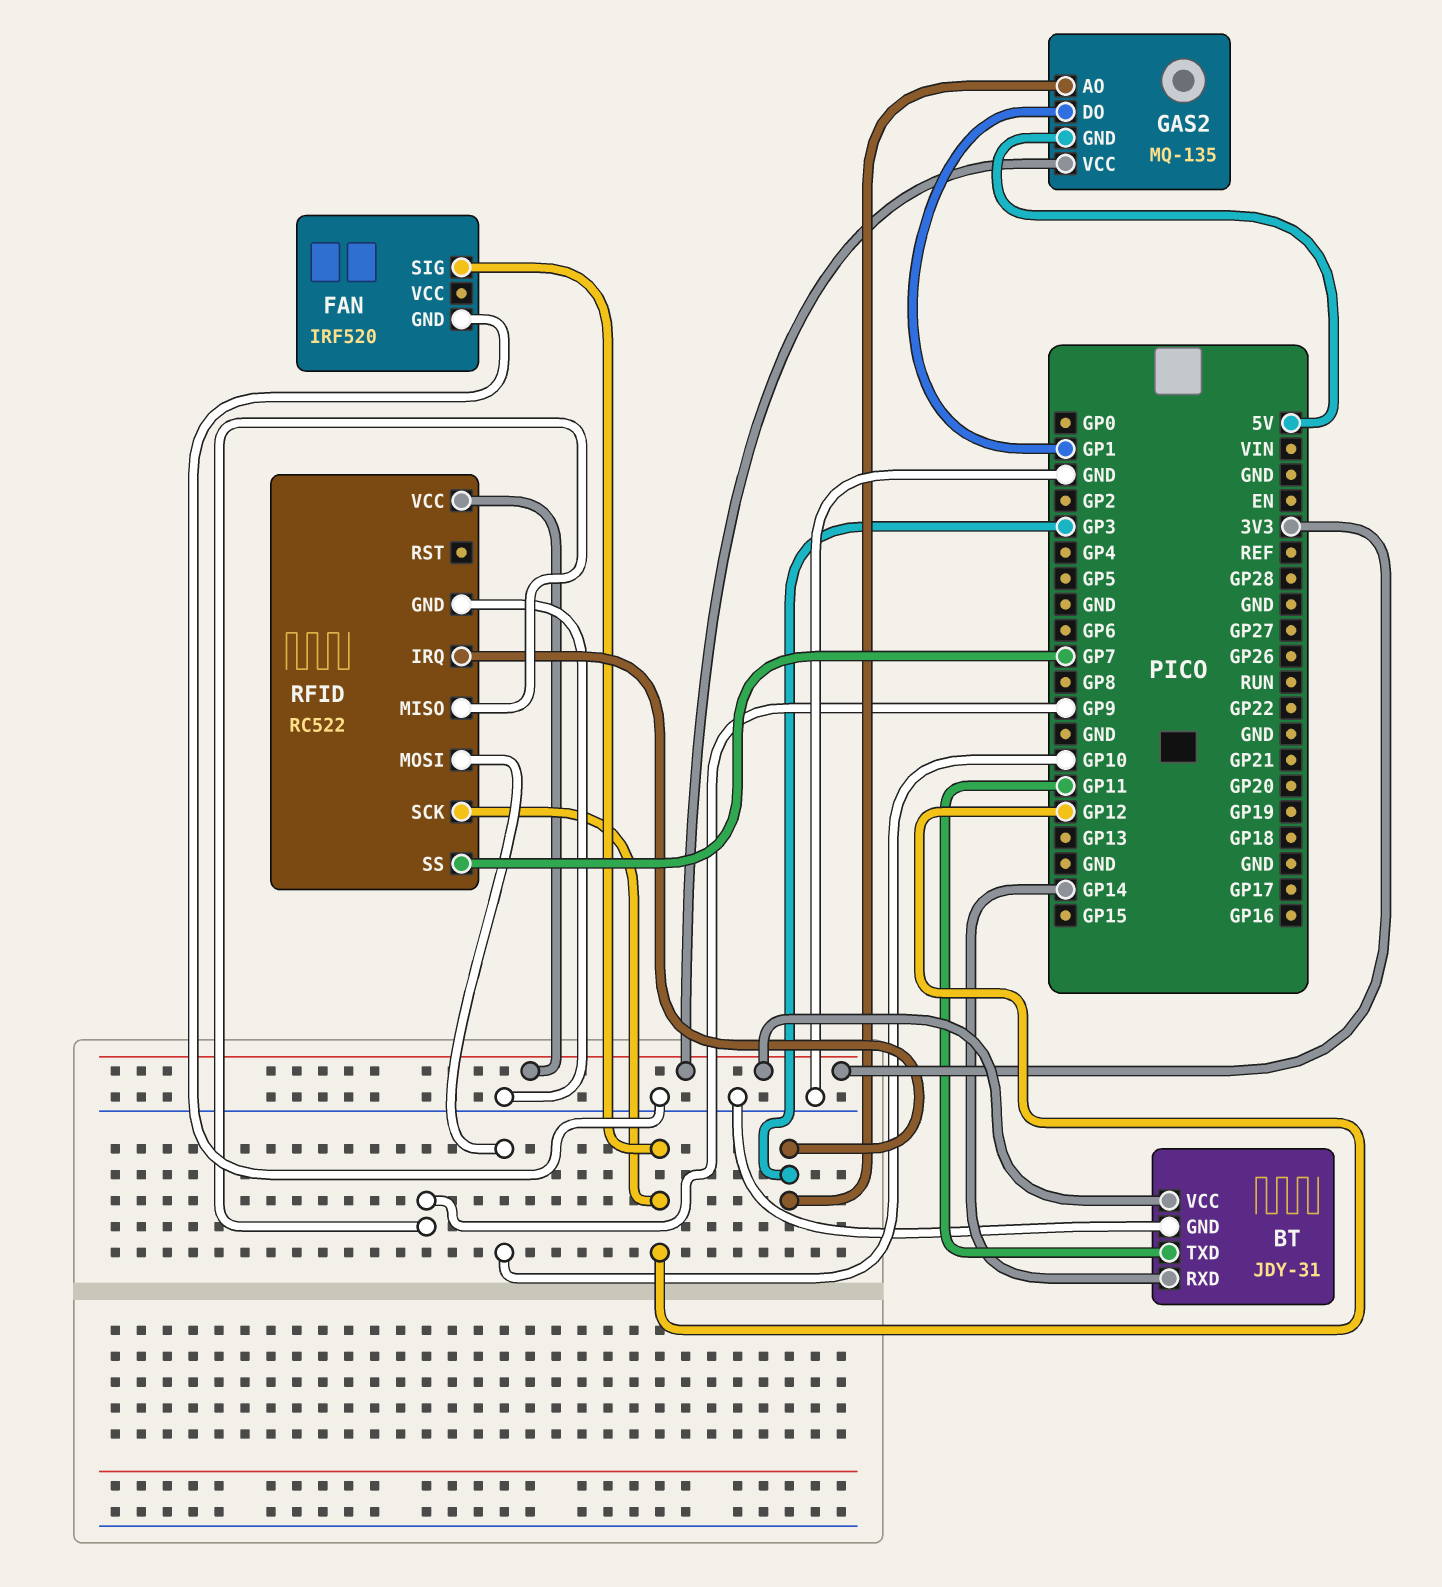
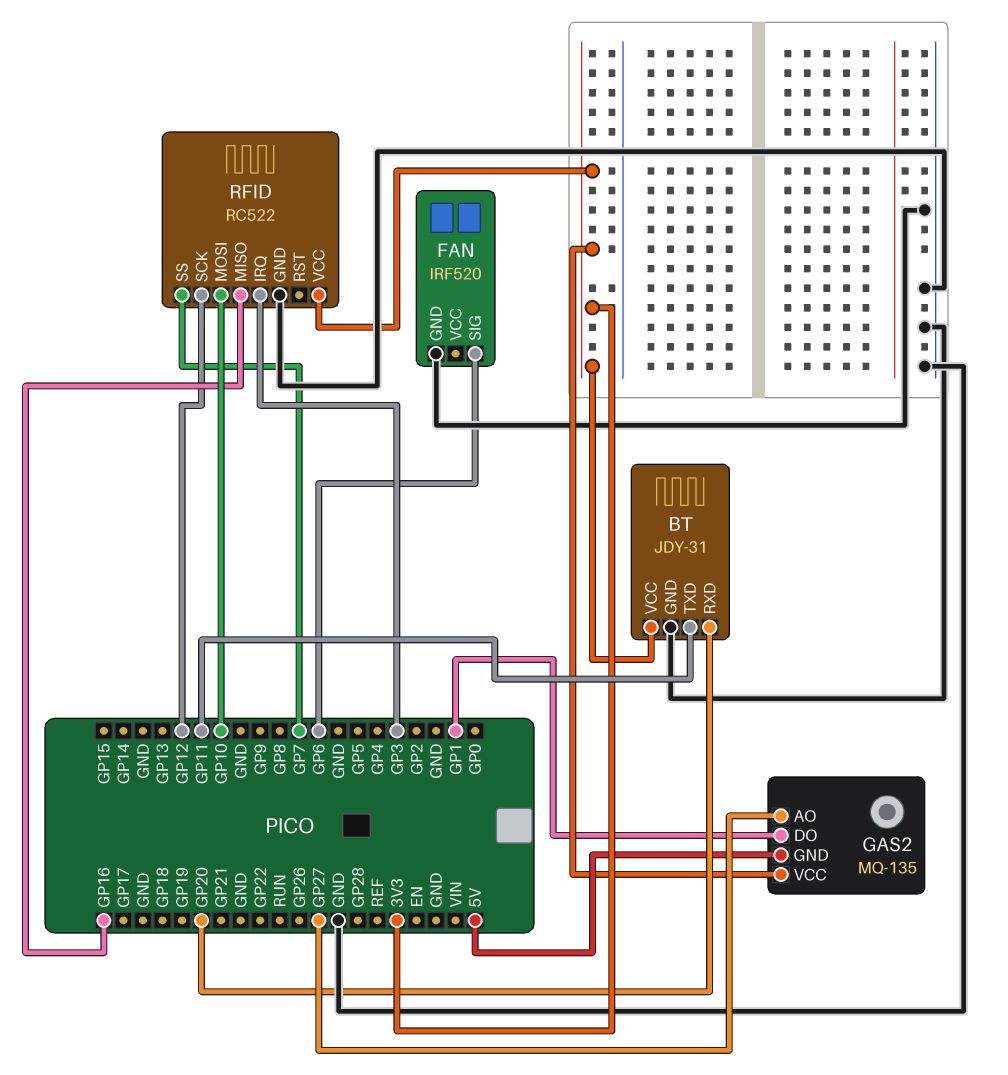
BT pin RXD: GP14 -> GP20
FAN pin SIG: GP12 -> GP6
GAS2 pin AO: GP3 -> GP27
RFID pin MISO: GP9 -> GP16

